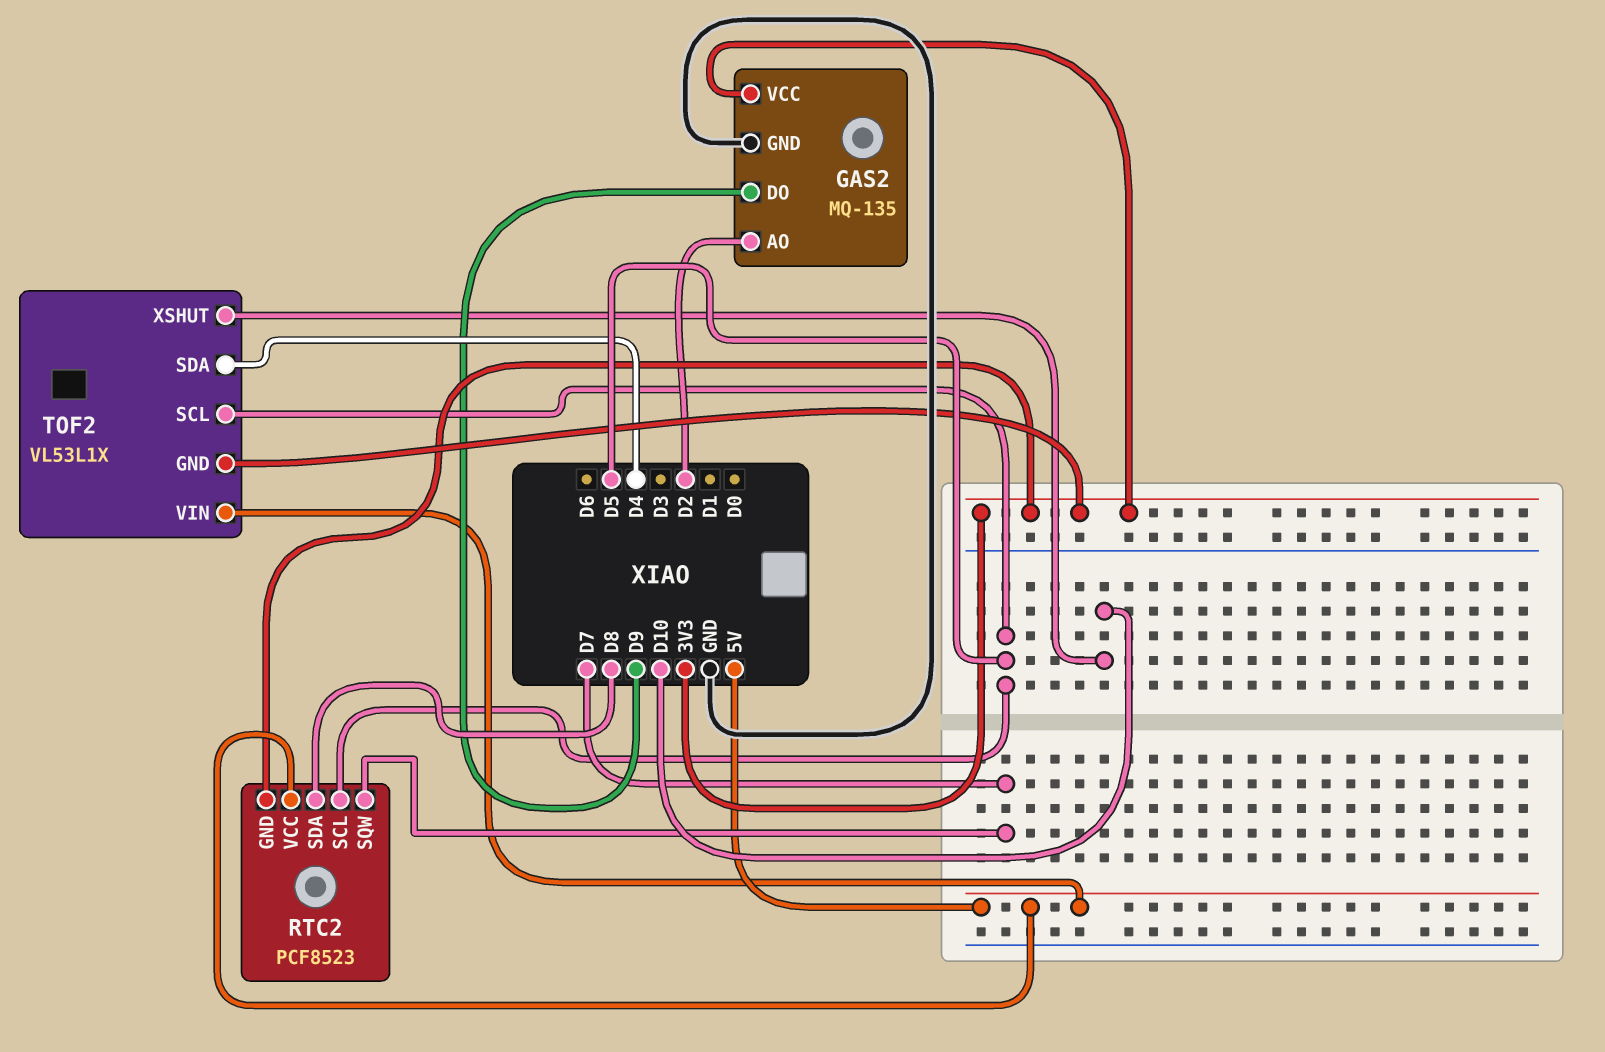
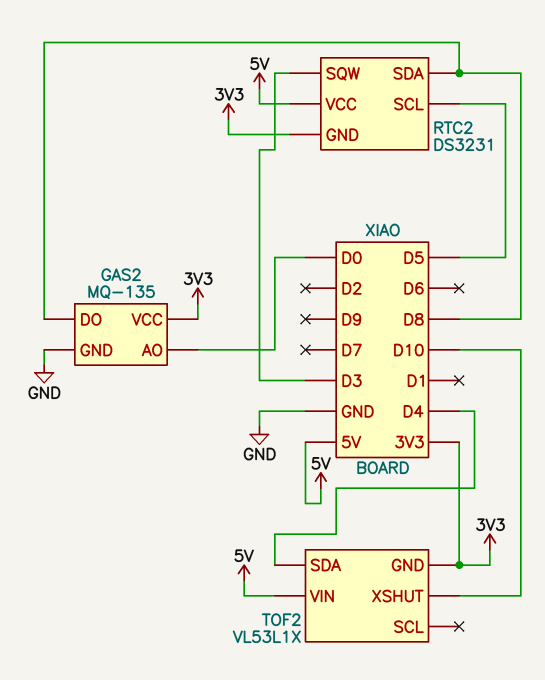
GAS2 pin AO: D2 -> D0
GAS2 pin DO: D9 -> D8
RTC2: PCF8523 -> DS3231
RTC2 pin SQW: D7 -> D3
TOF2 pin SCL: D5 -> none

